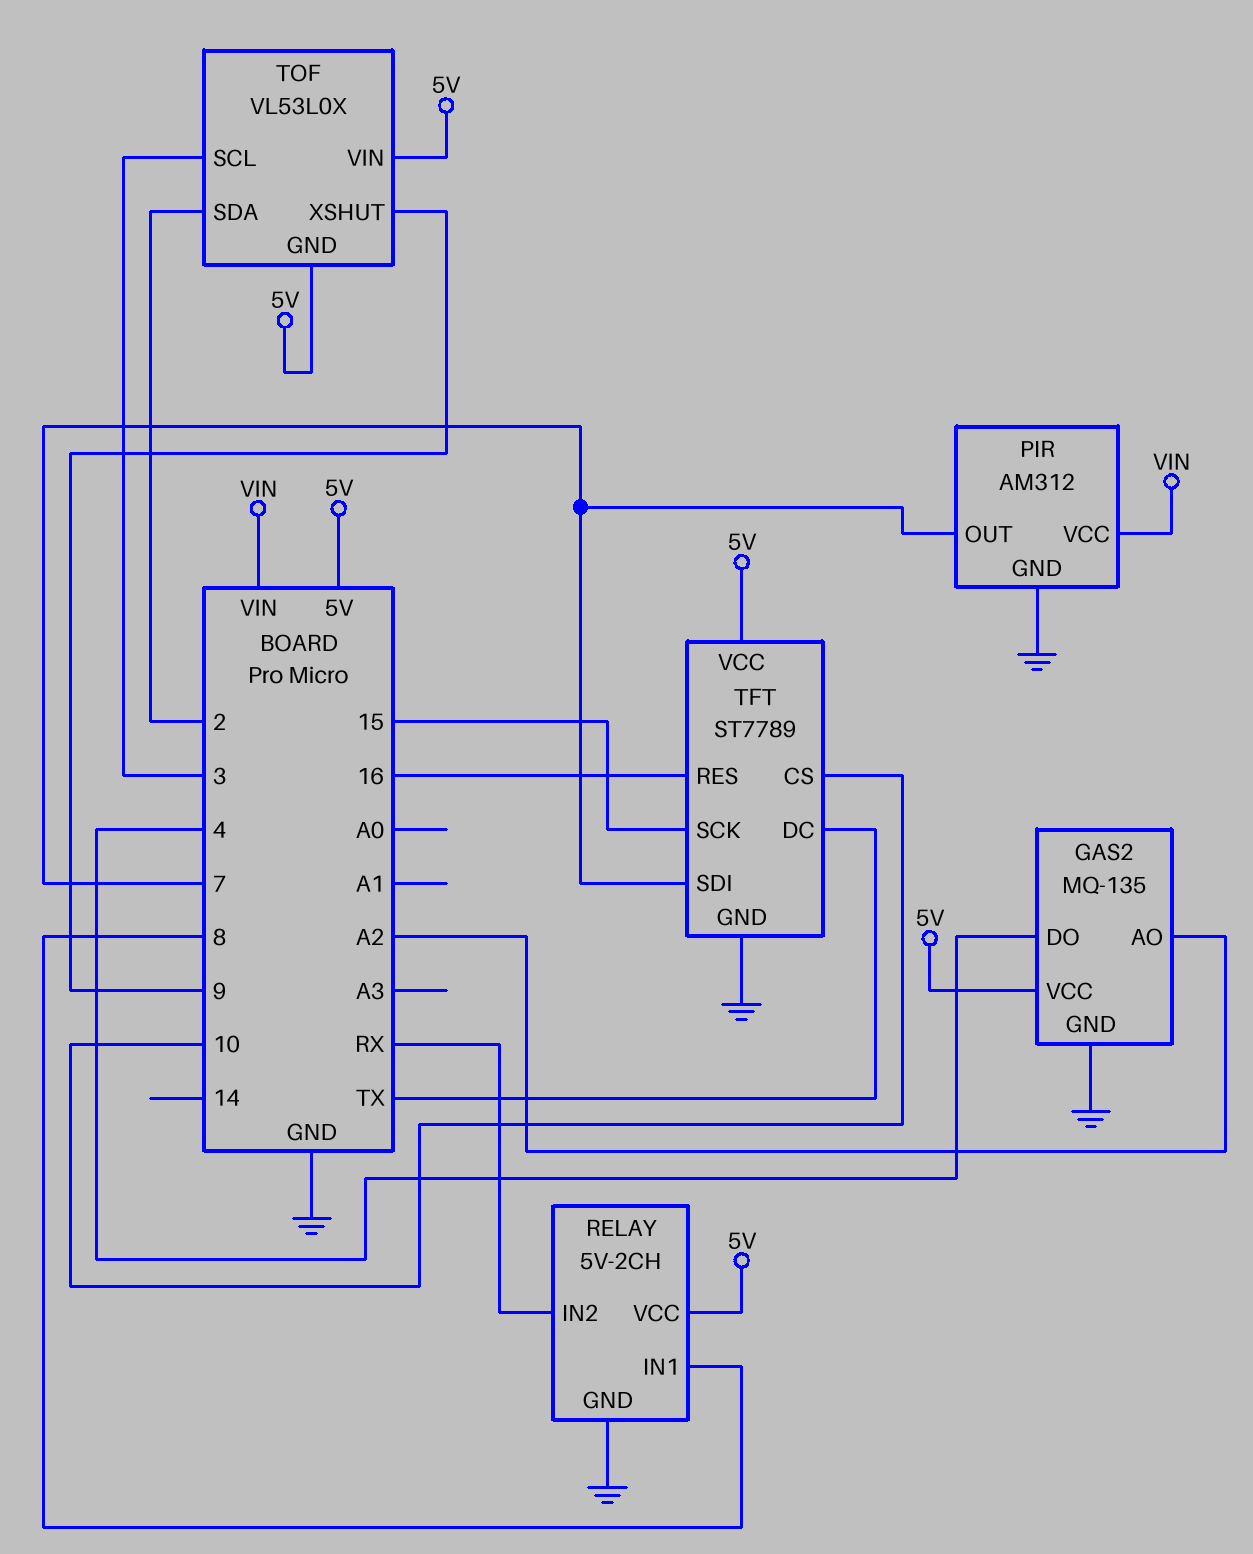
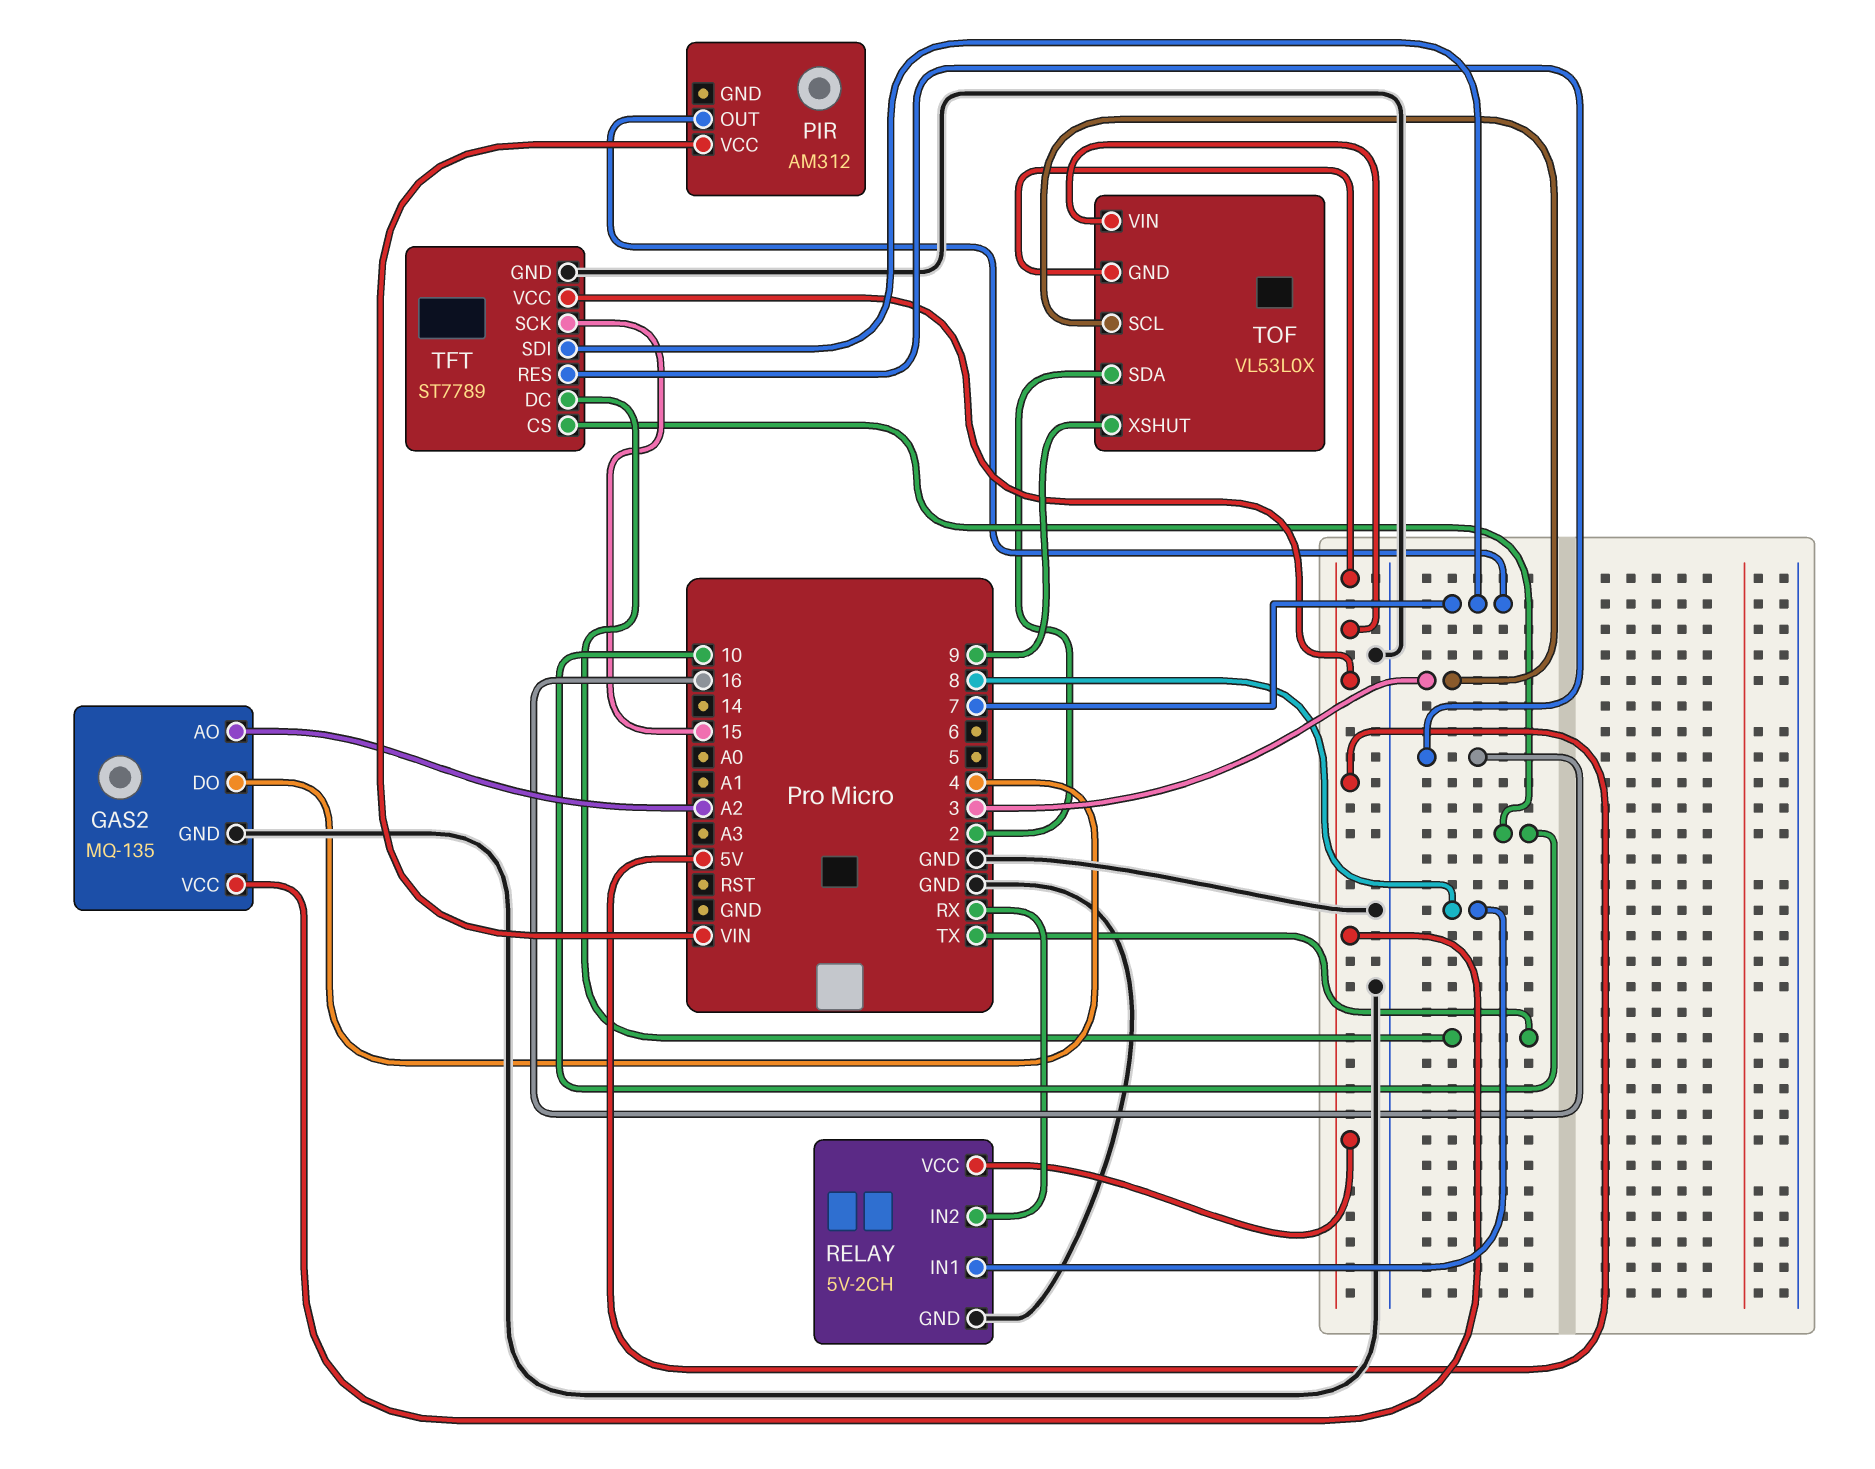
PIR pin GND: GND -> none

